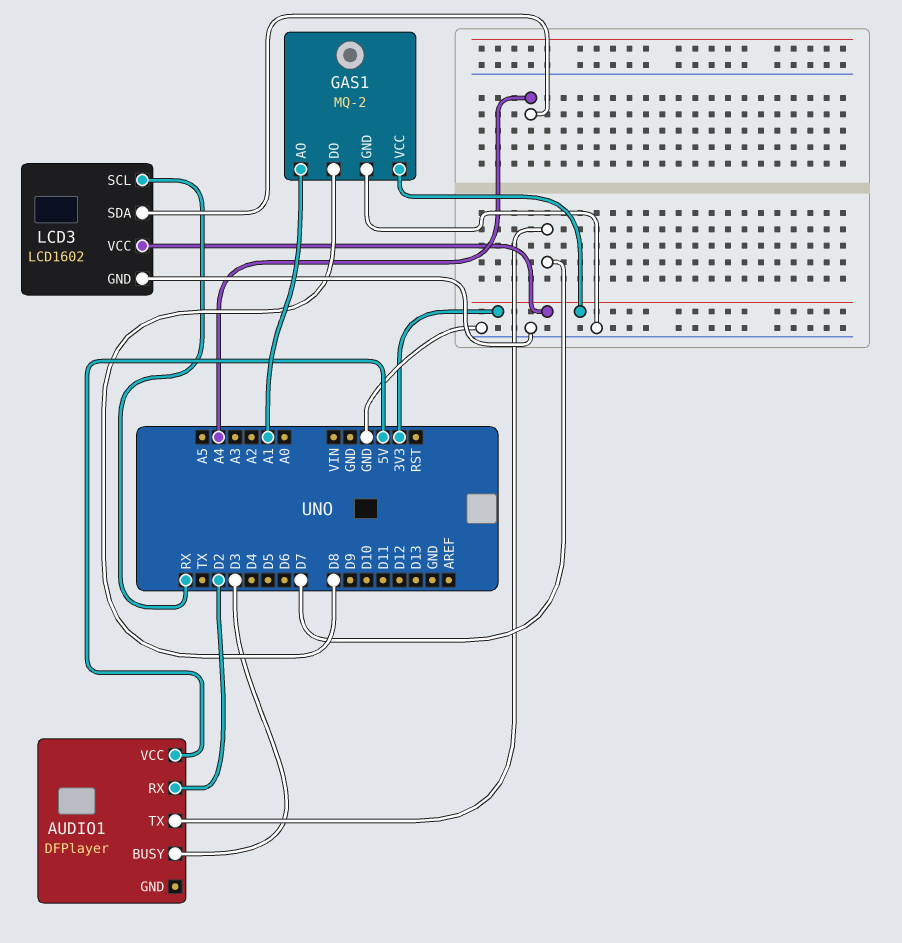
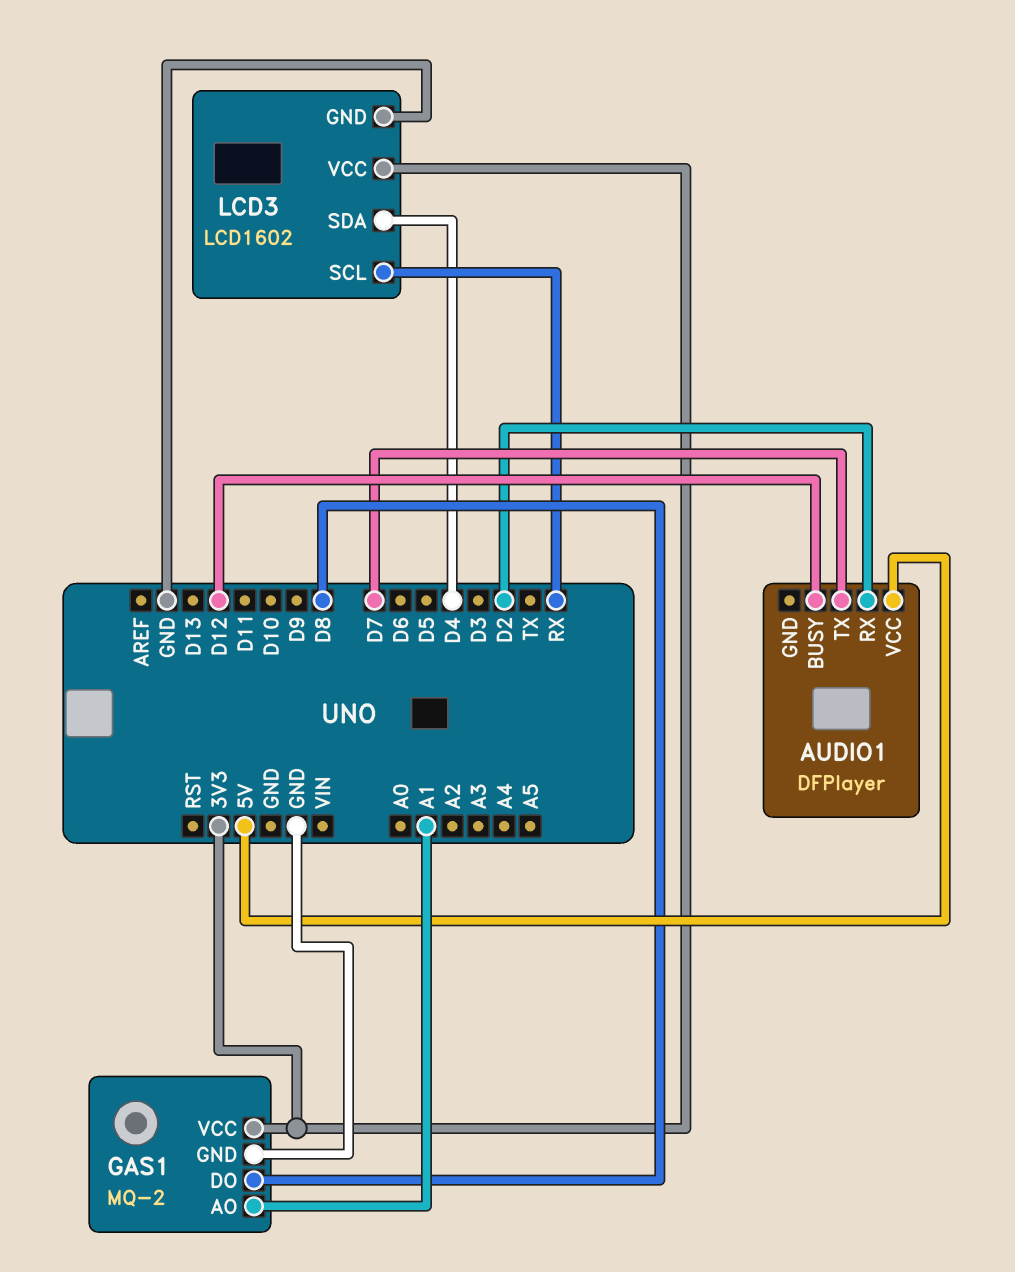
AUDIO1 pin BUSY: D3 -> D12
LCD3 pin SDA: A4 -> D4

